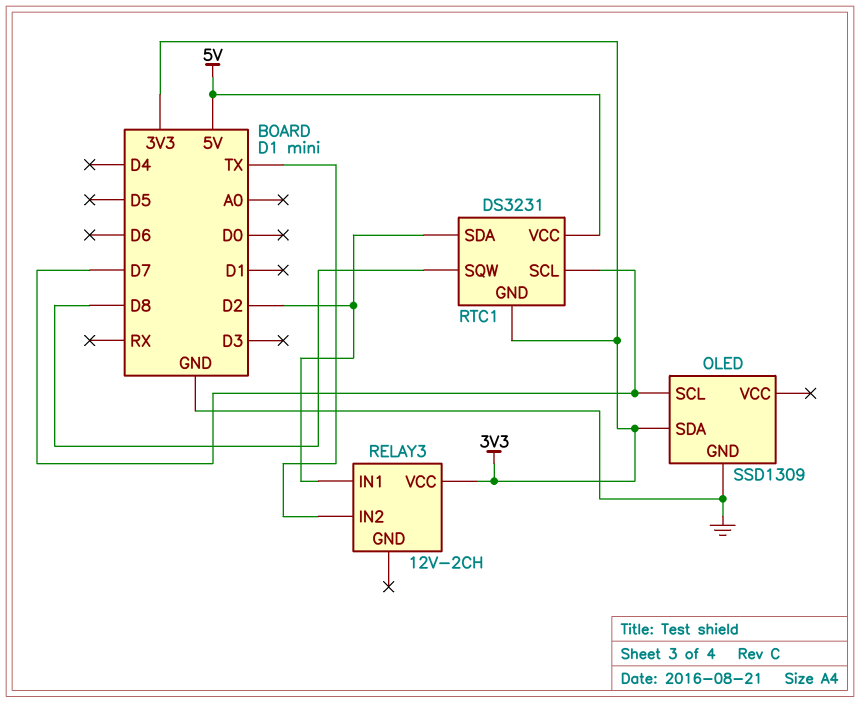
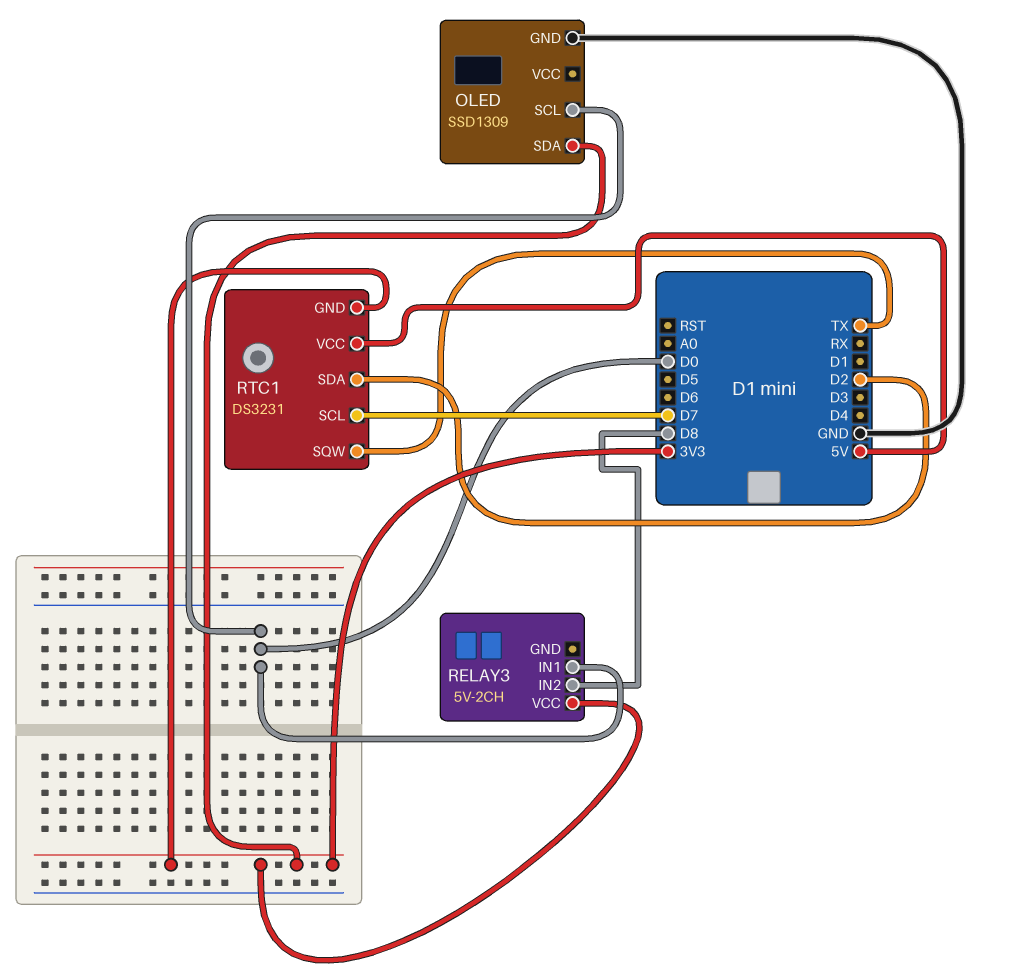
OLED pin SCL: D7 -> D0
RELAY3: 12V-2CH -> 5V-2CH
RELAY3 pin IN1: D2 -> D0
RELAY3 pin IN2: TX -> D8
RTC1 pin SQW: D8 -> TX

